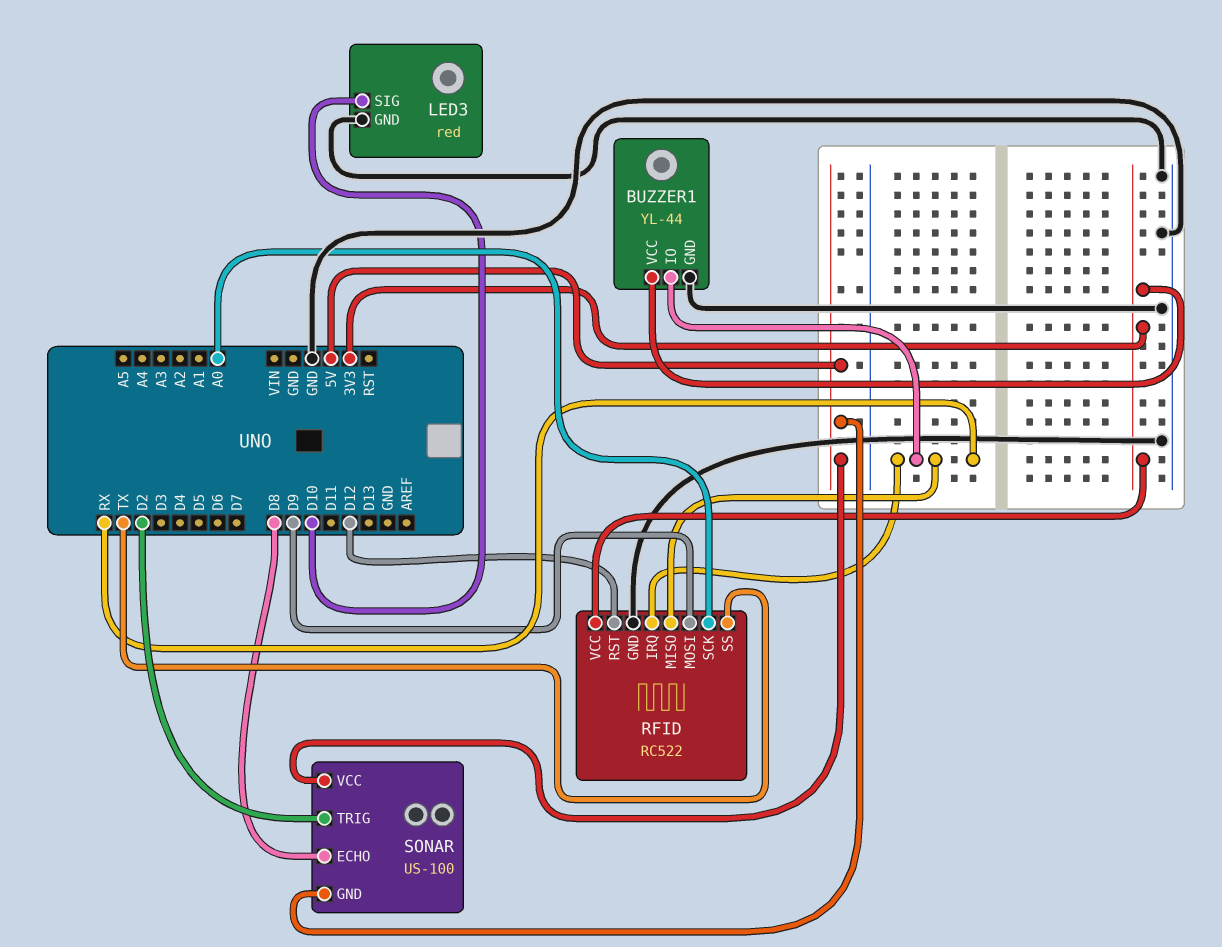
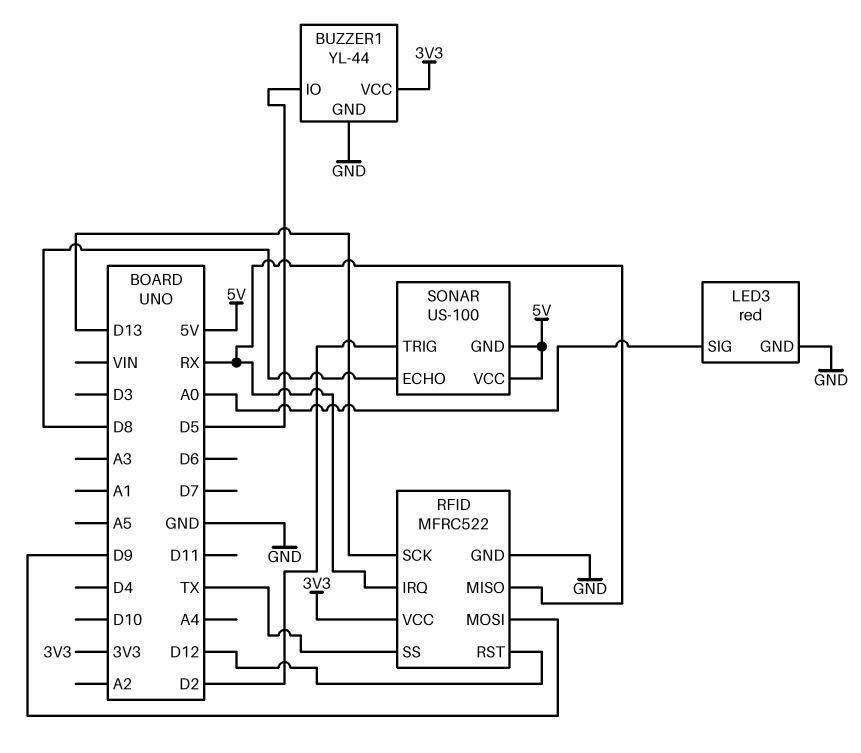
BUZZER1 pin IO: RX -> D5
LED3 pin SIG: D10 -> A0
RFID: RC522 -> MFRC522
RFID pin SCK: A0 -> D13

